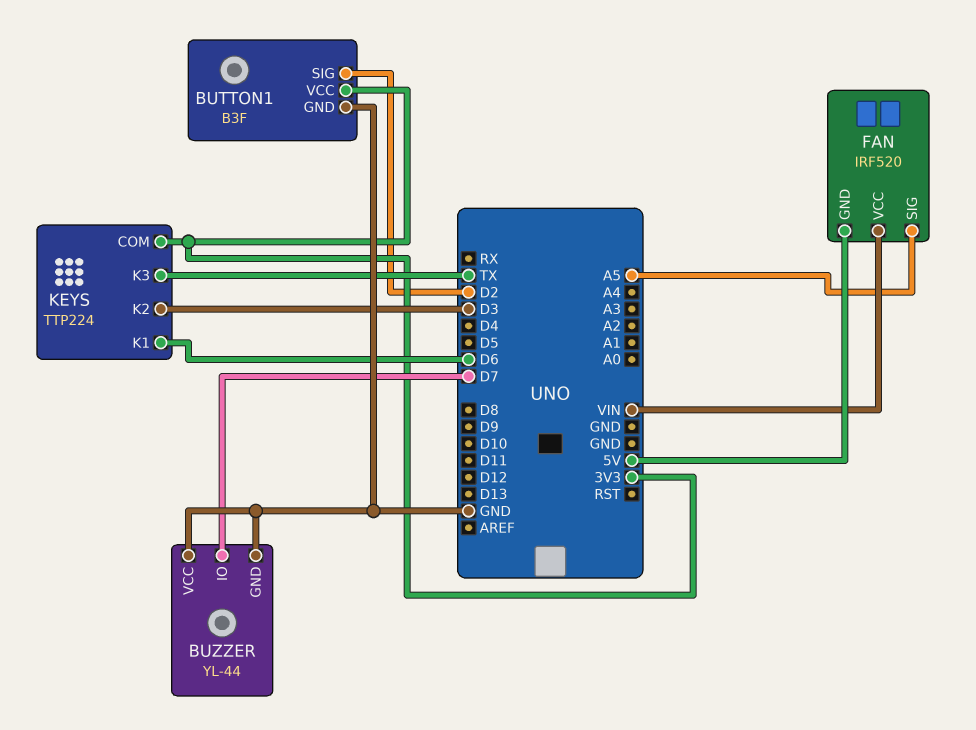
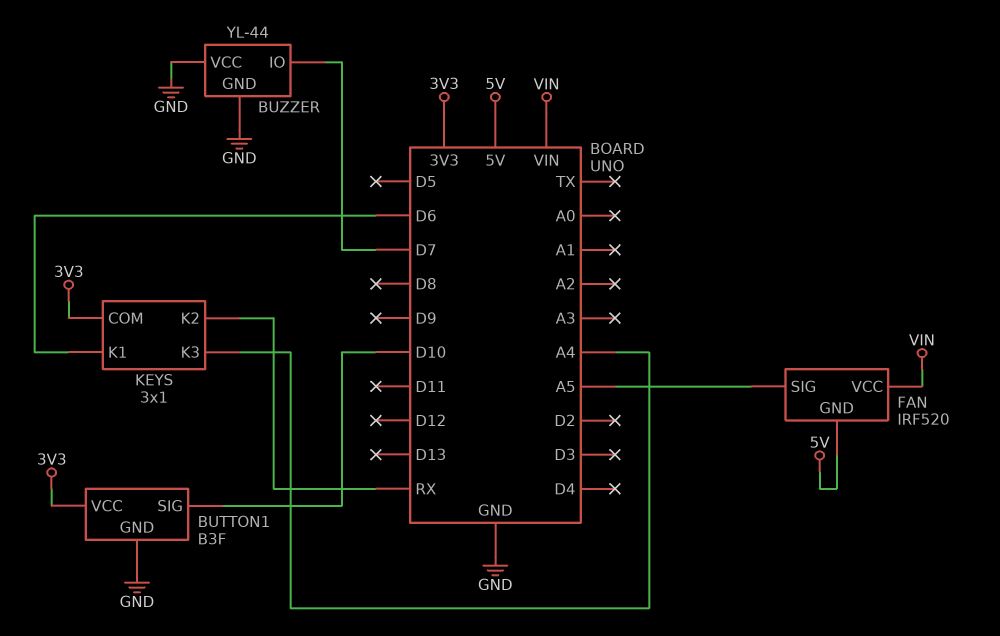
BUTTON1 pin SIG: D2 -> D10
KEYS: TTP224 -> 3x1
KEYS pin K2: D3 -> RX
KEYS pin K3: TX -> A4

